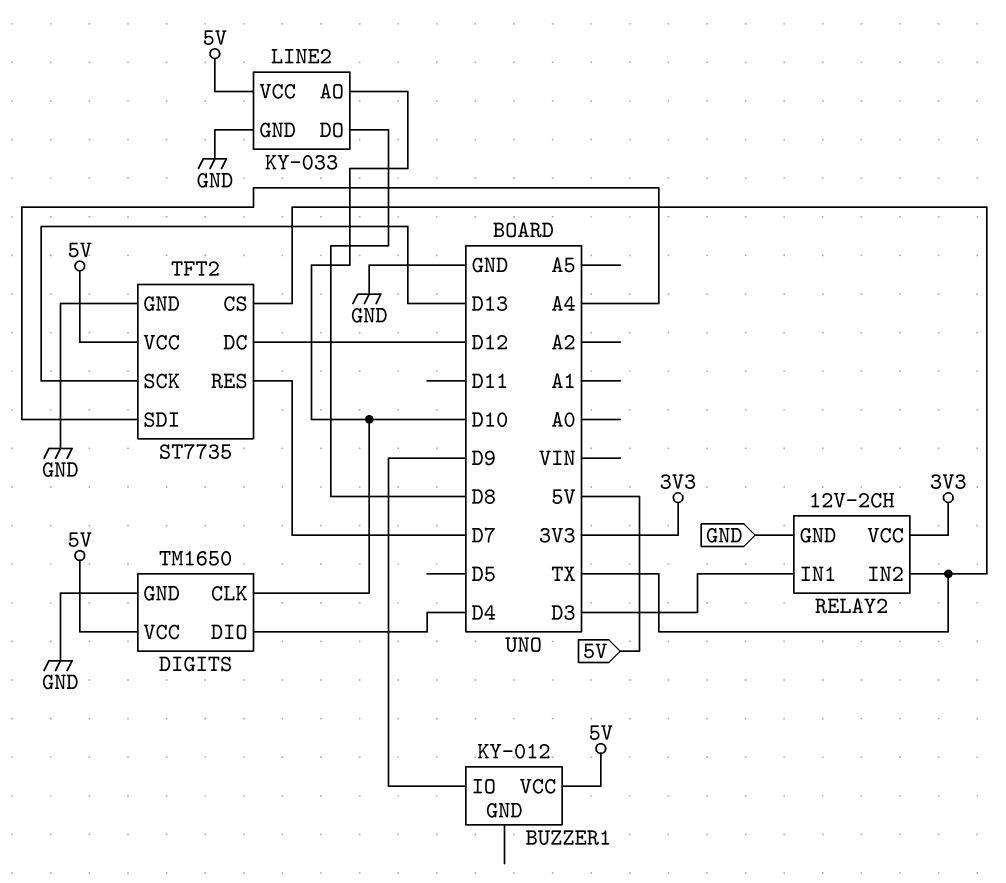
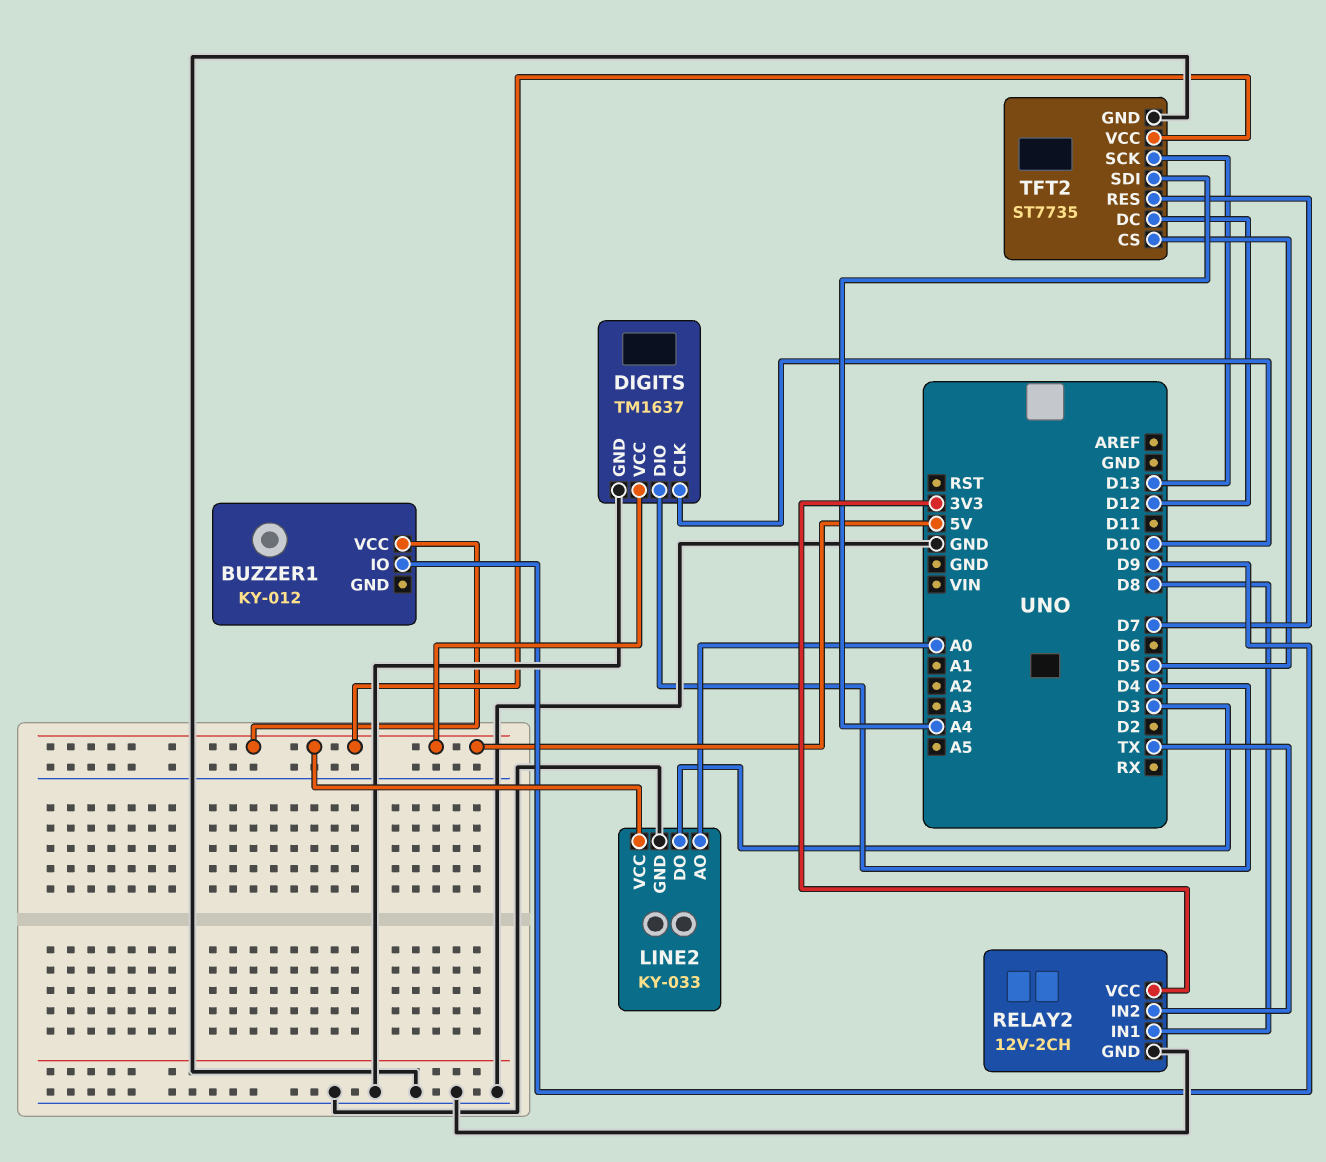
DIGITS: TM1650 -> TM1637
LINE2 pin AO: D10 -> A0
LINE2 pin DO: D8 -> D3
RELAY2 pin IN1: D3 -> D8
TFT2 pin CS: TX -> D5

